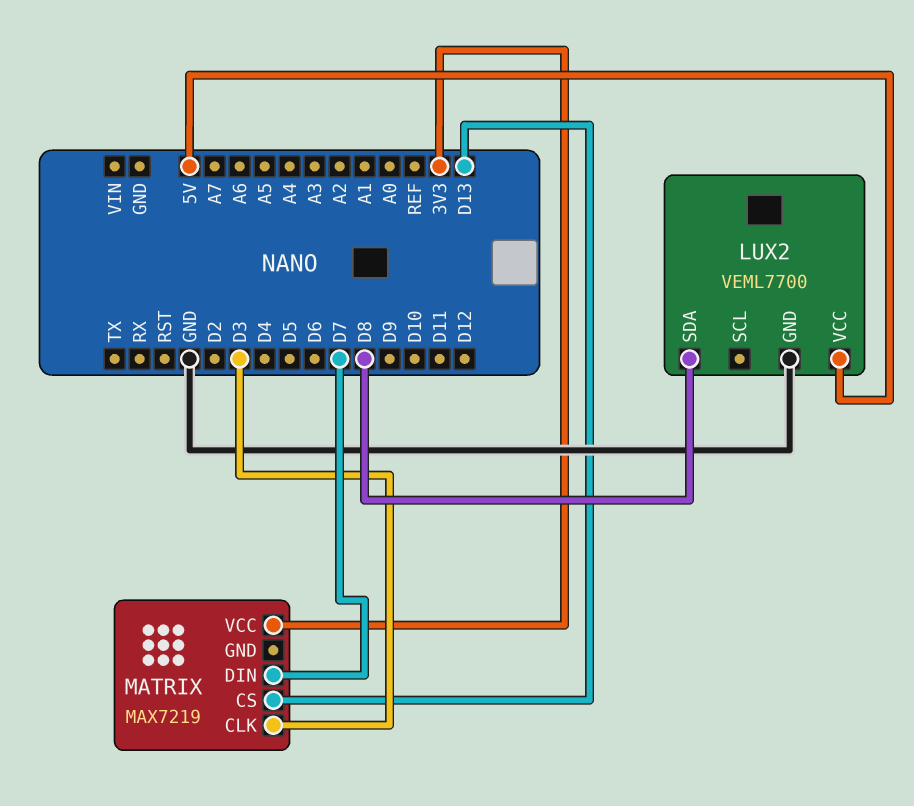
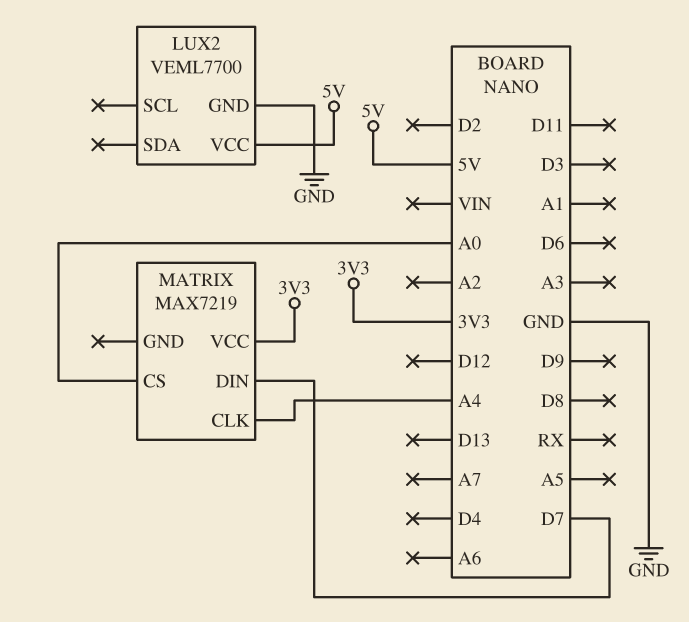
LUX2 pin SDA: D8 -> none
MATRIX pin CLK: D3 -> A4
MATRIX pin CS: D13 -> A0

